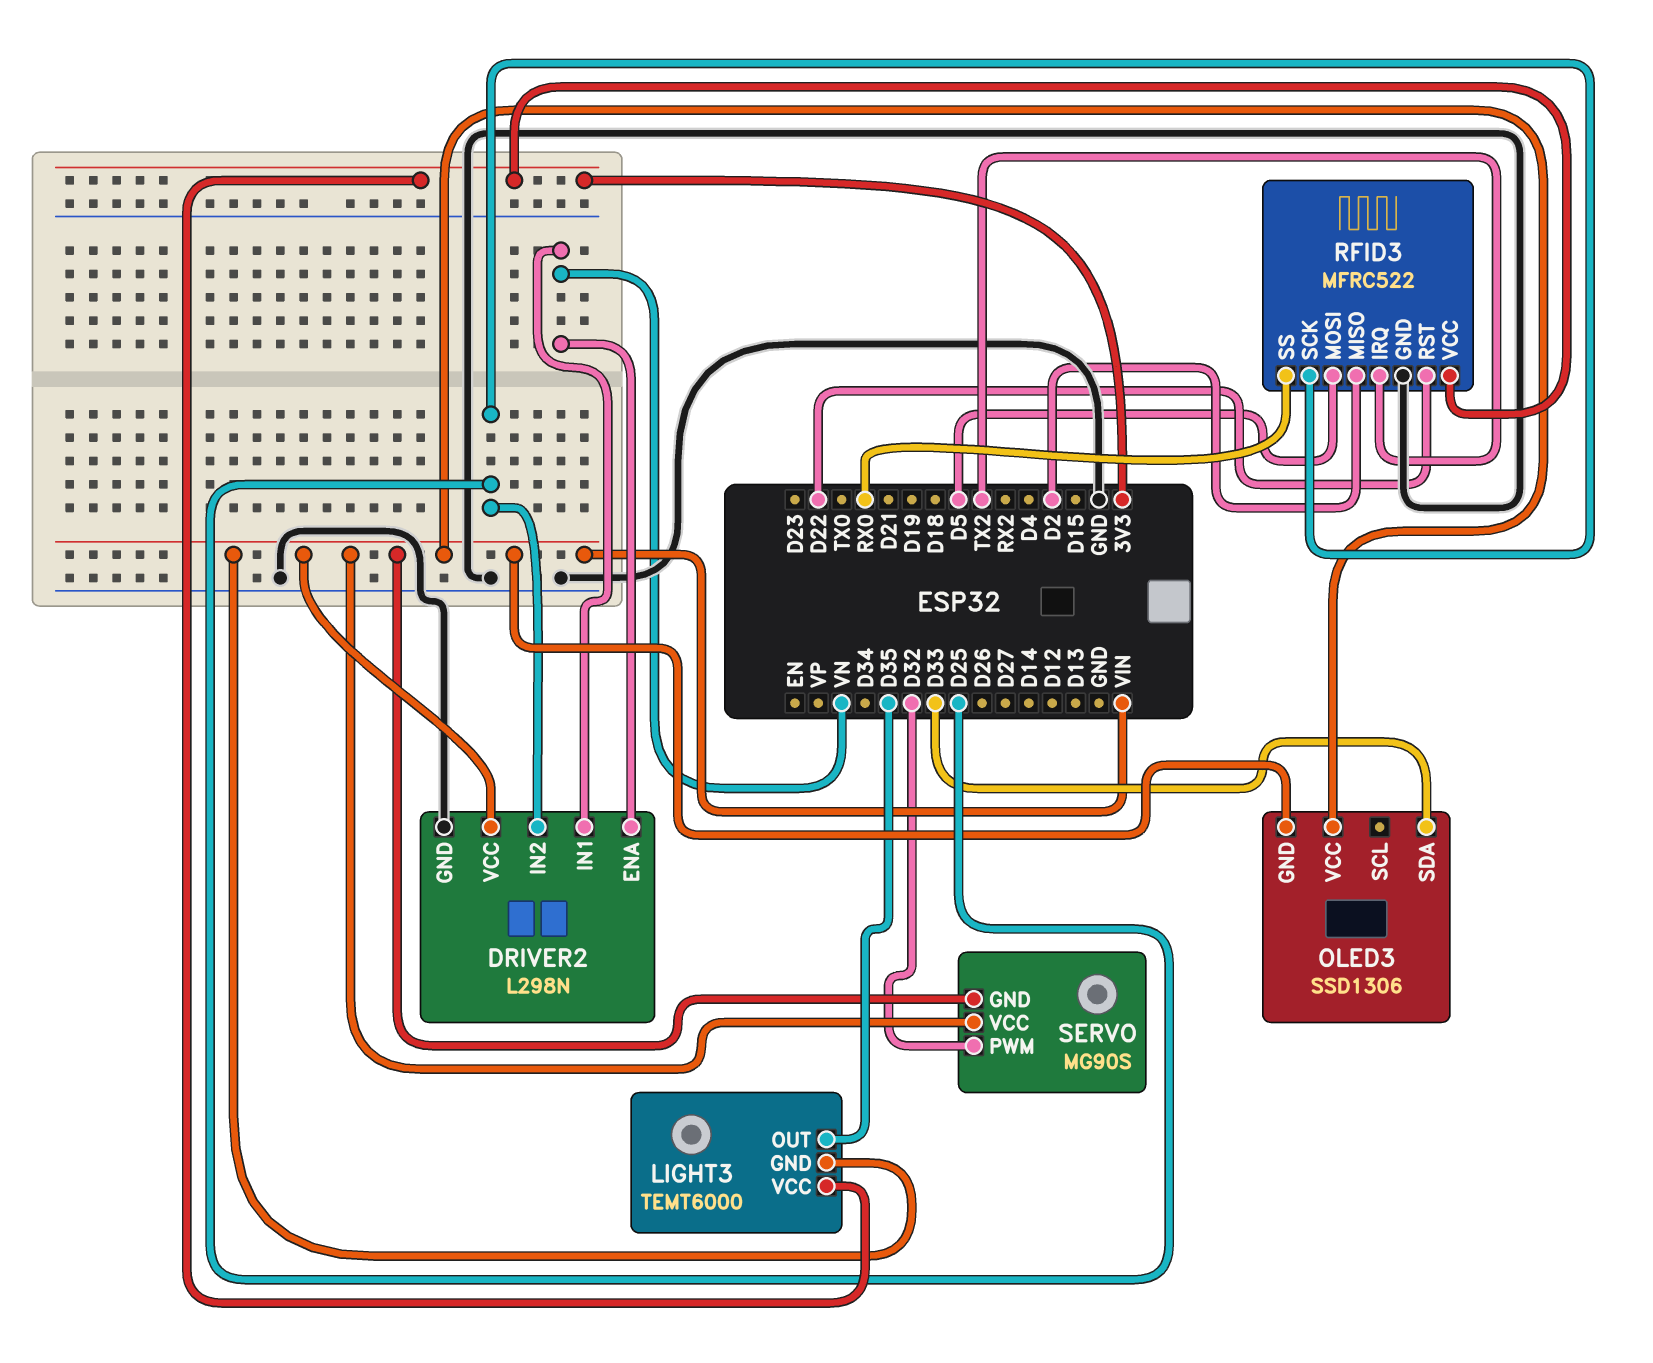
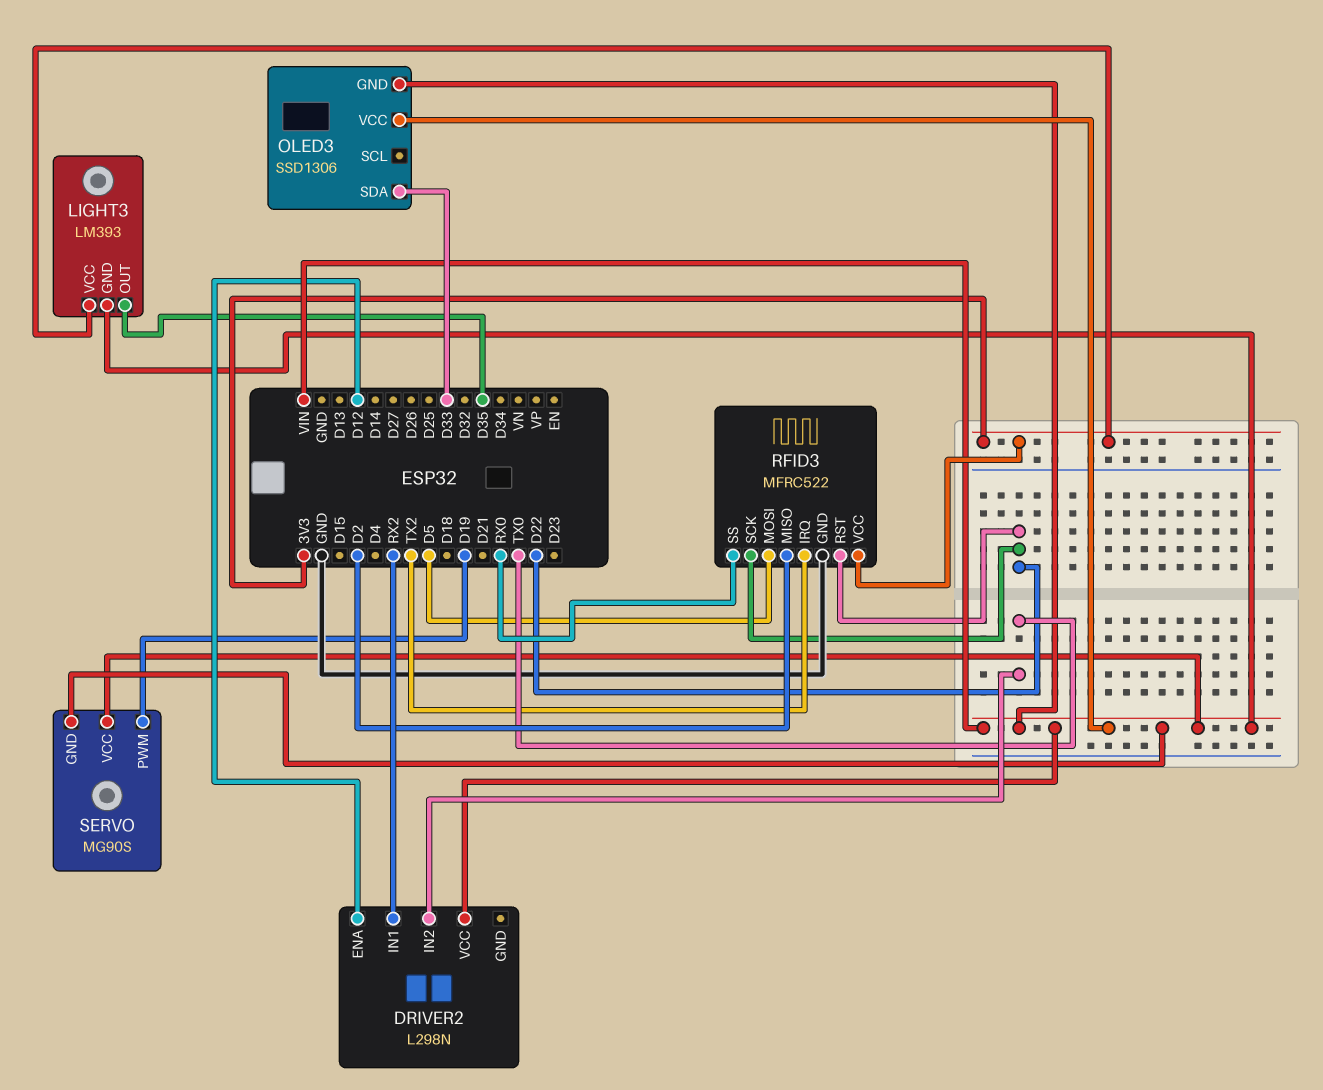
DRIVER2 pin ENA: VN -> D12
DRIVER2 pin GND: GND -> none
DRIVER2 pin IN1: VN -> RX2
DRIVER2 pin IN2: D25 -> TX0
LIGHT3: TEMT6000 -> LM393
RFID3 pin SCK: D25 -> D22
SERVO pin PWM: D32 -> D19

